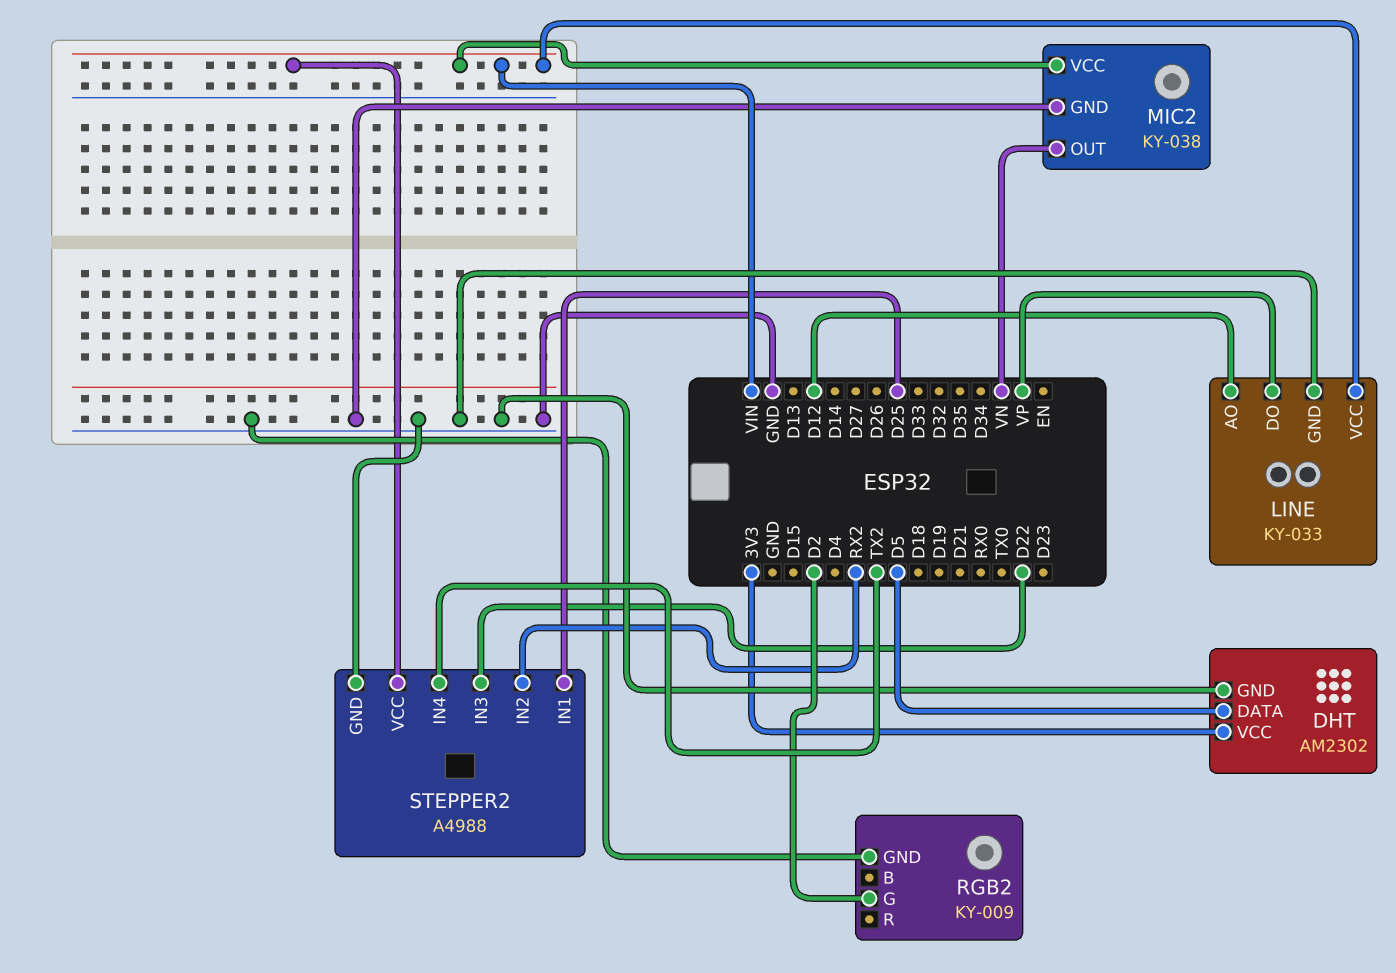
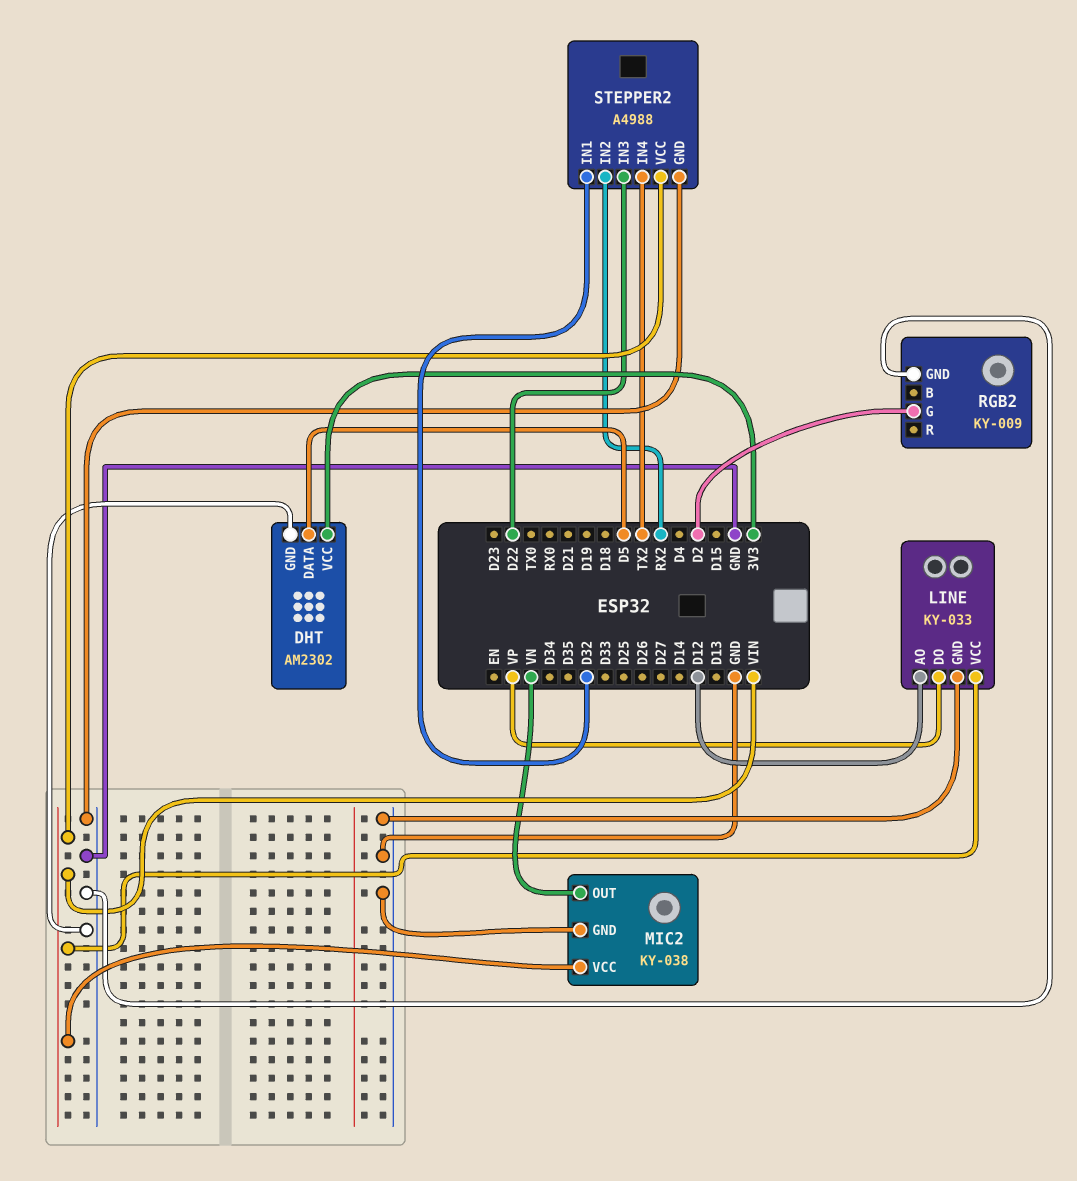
STEPPER2 pin IN1: D25 -> D32

